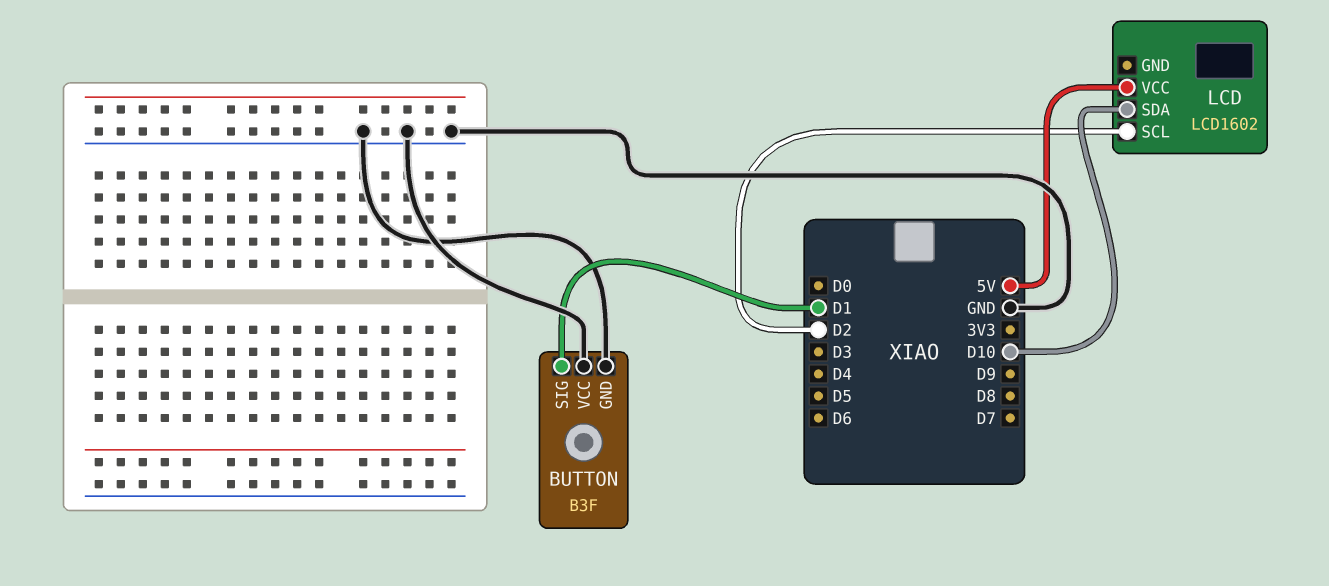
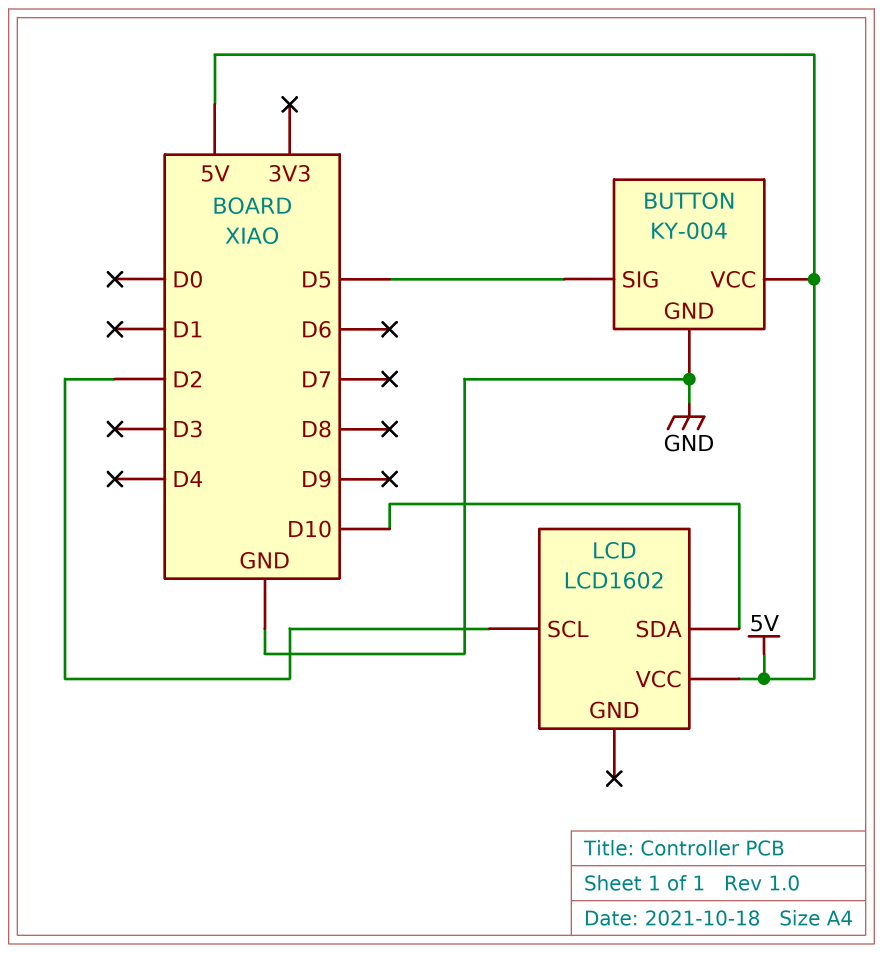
BUTTON: B3F -> KY-004
BUTTON pin SIG: D1 -> D5
BUTTON pin VCC: GND -> 5V

